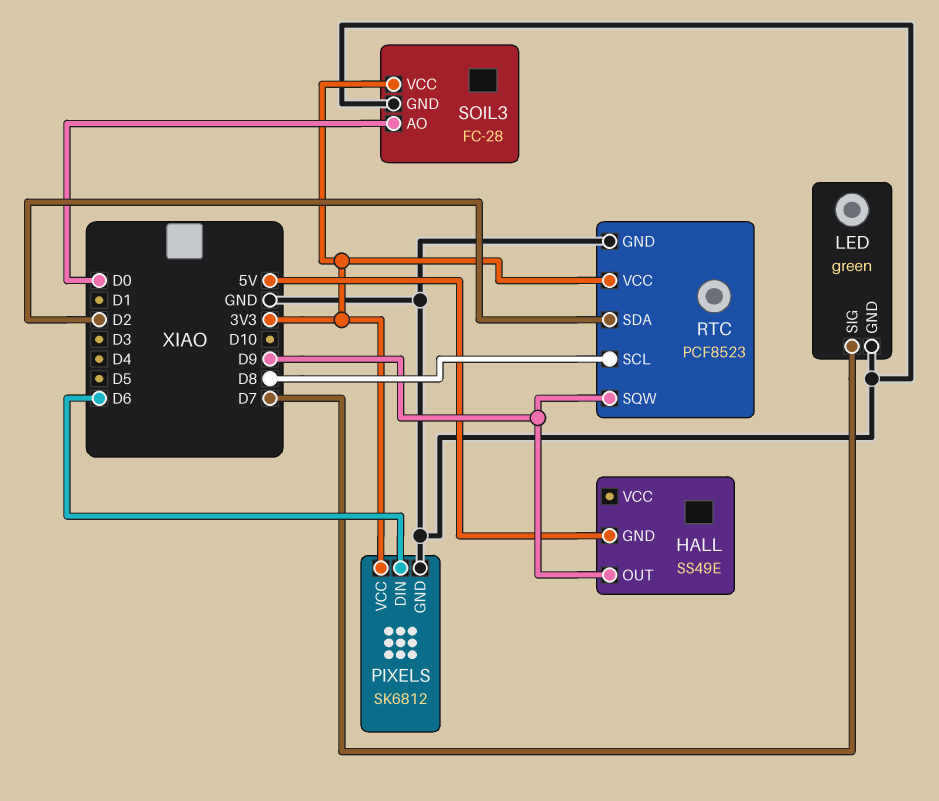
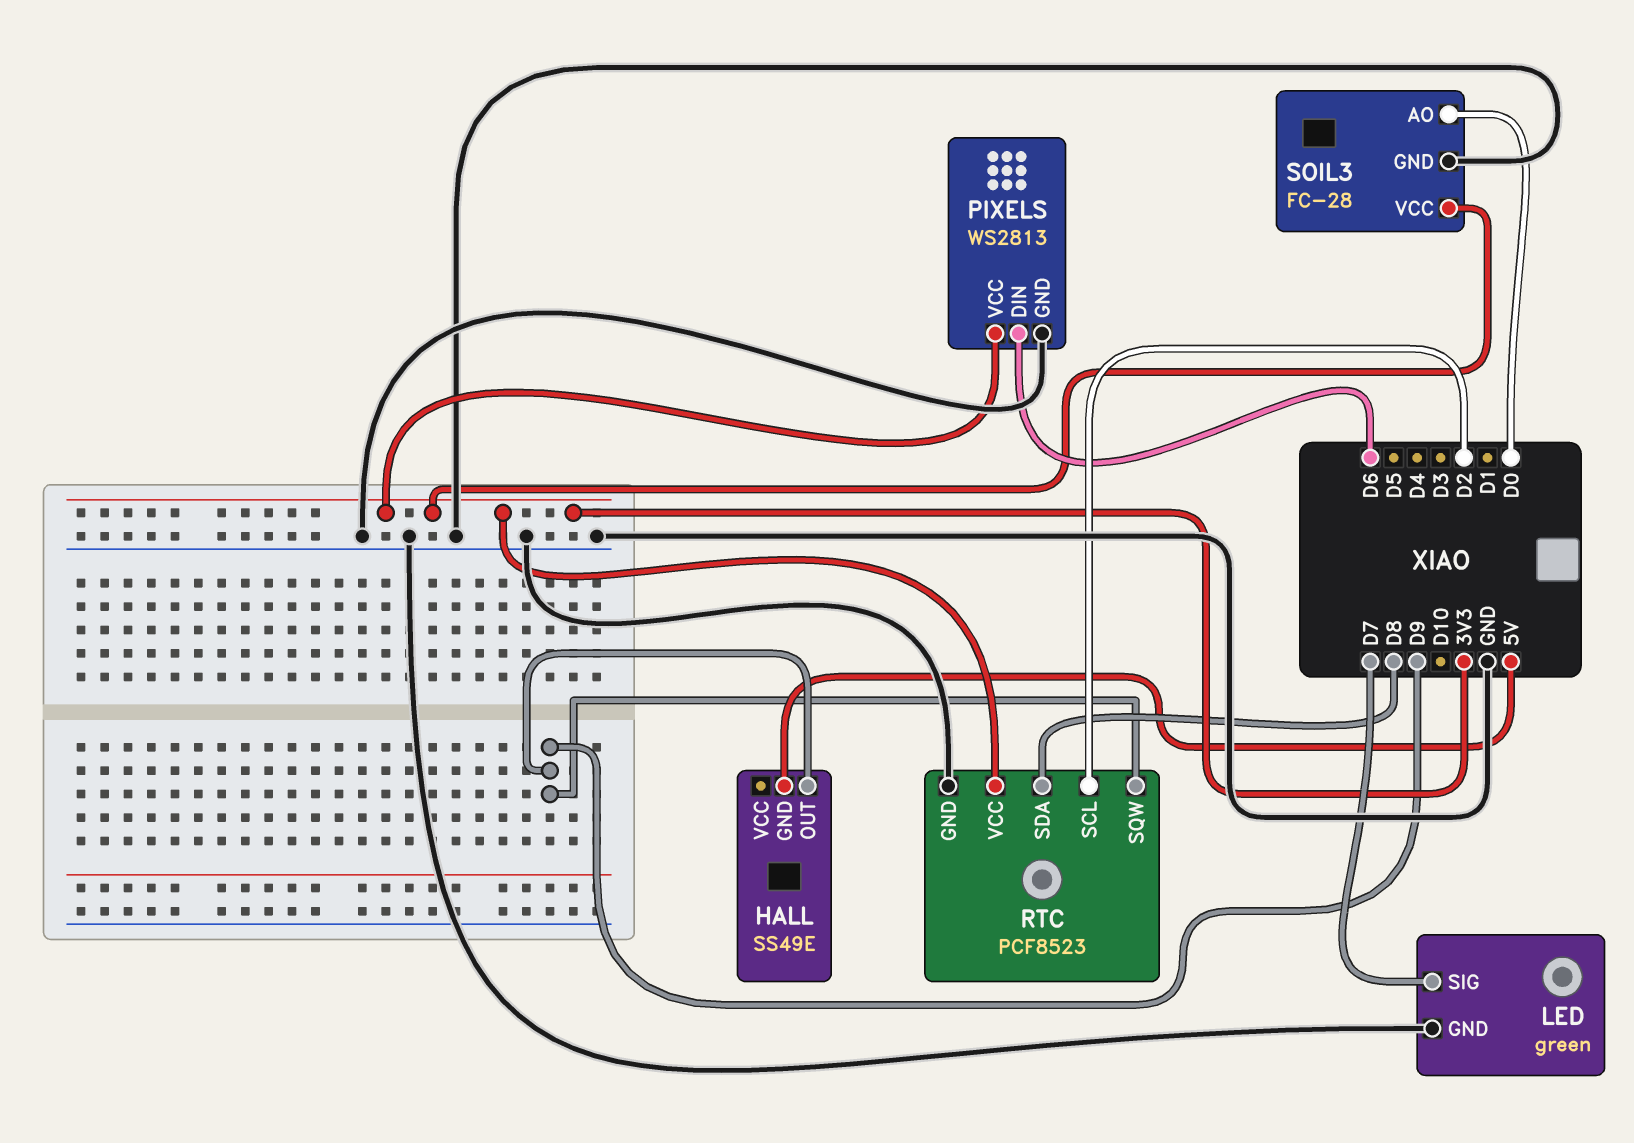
PIXELS: SK6812 -> WS2813
RTC pin SCL: D8 -> D2
RTC pin SDA: D2 -> D8

